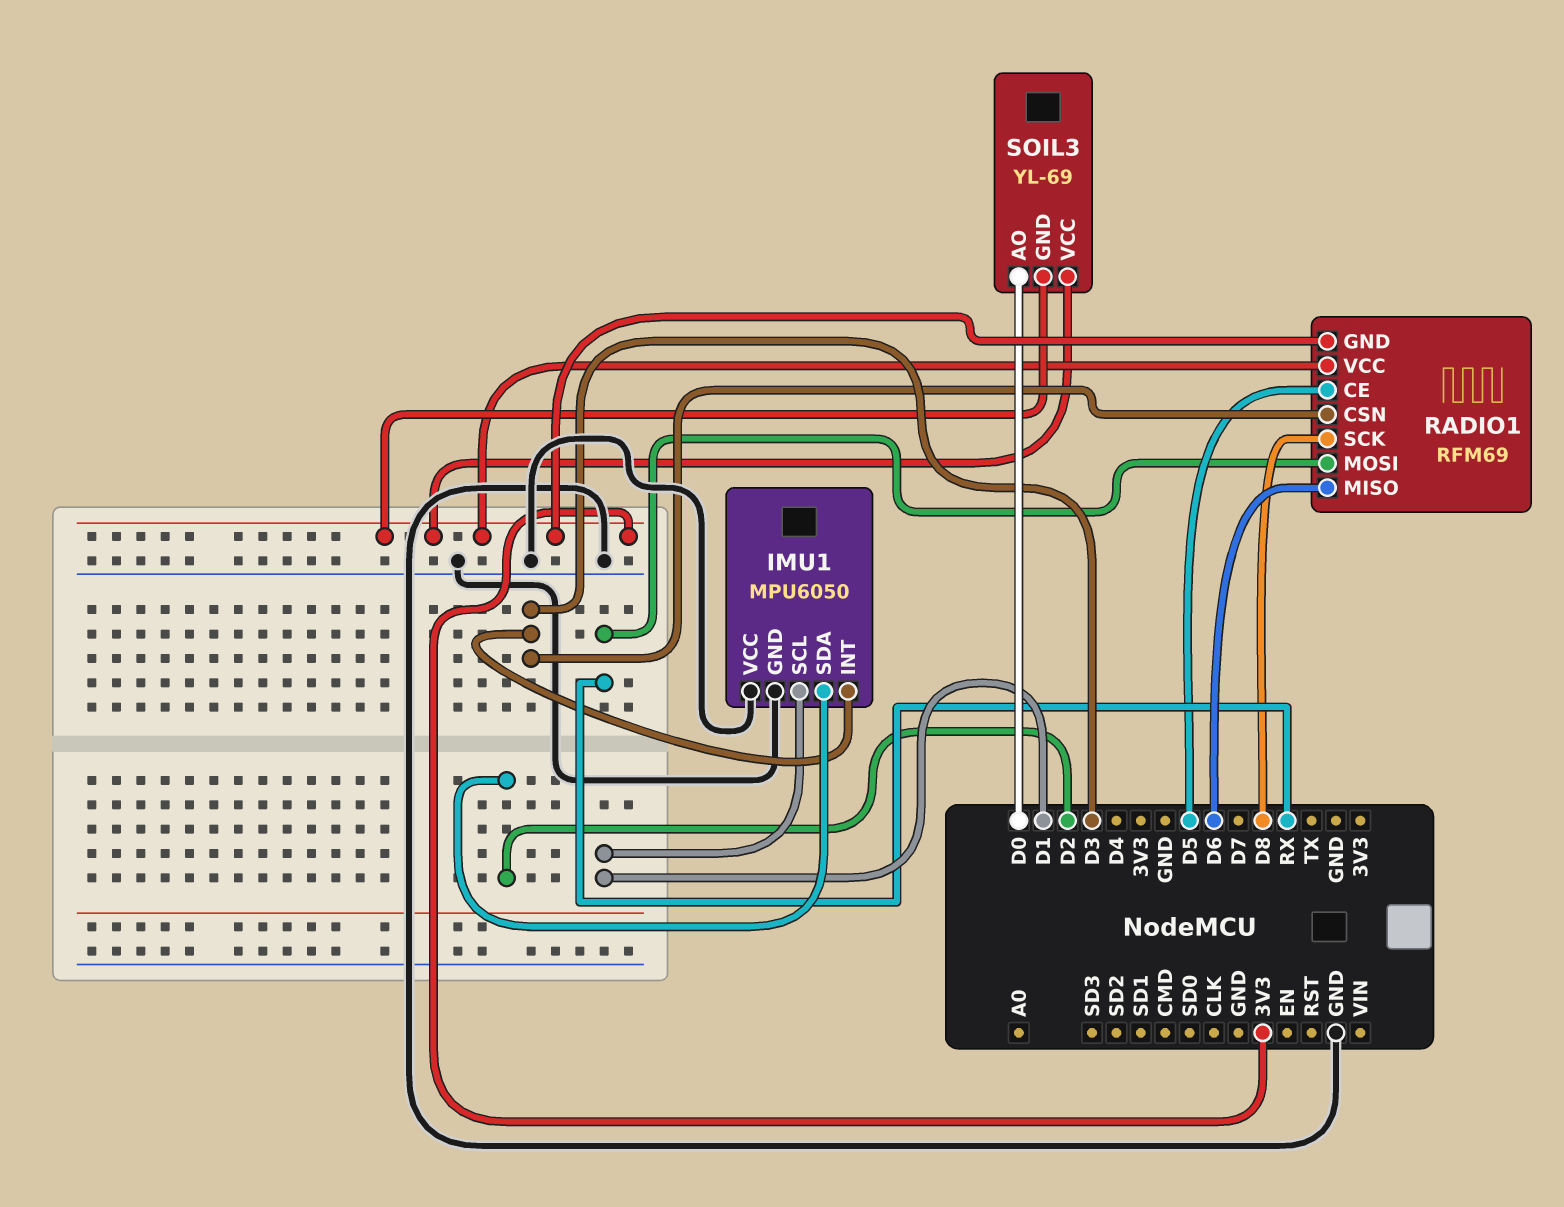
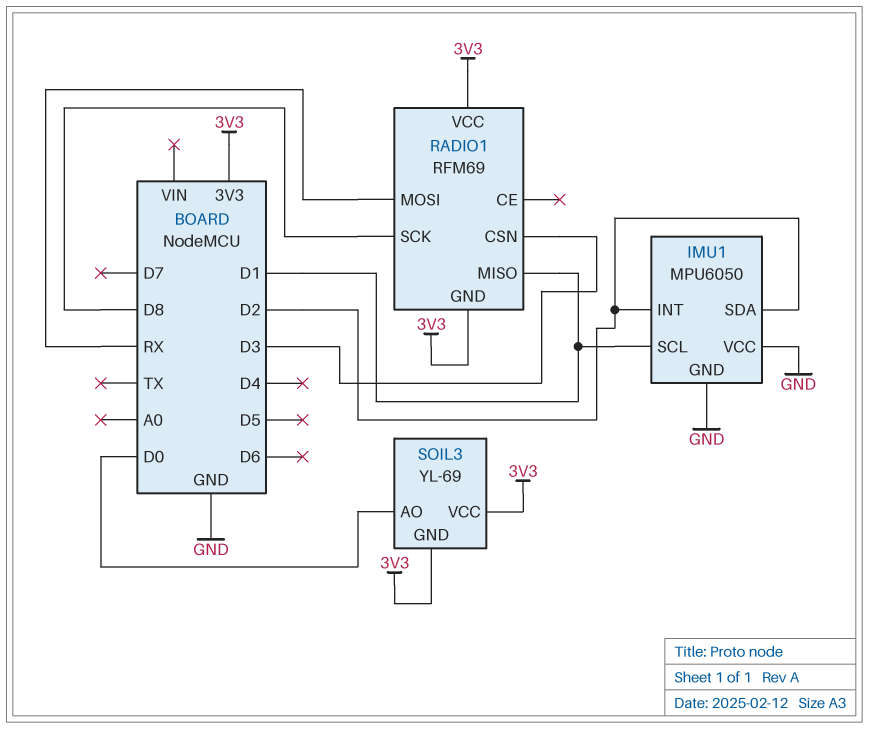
IMU1 pin INT: D3 -> D2
RADIO1 pin CE: D5 -> none
RADIO1 pin MISO: D6 -> D1

